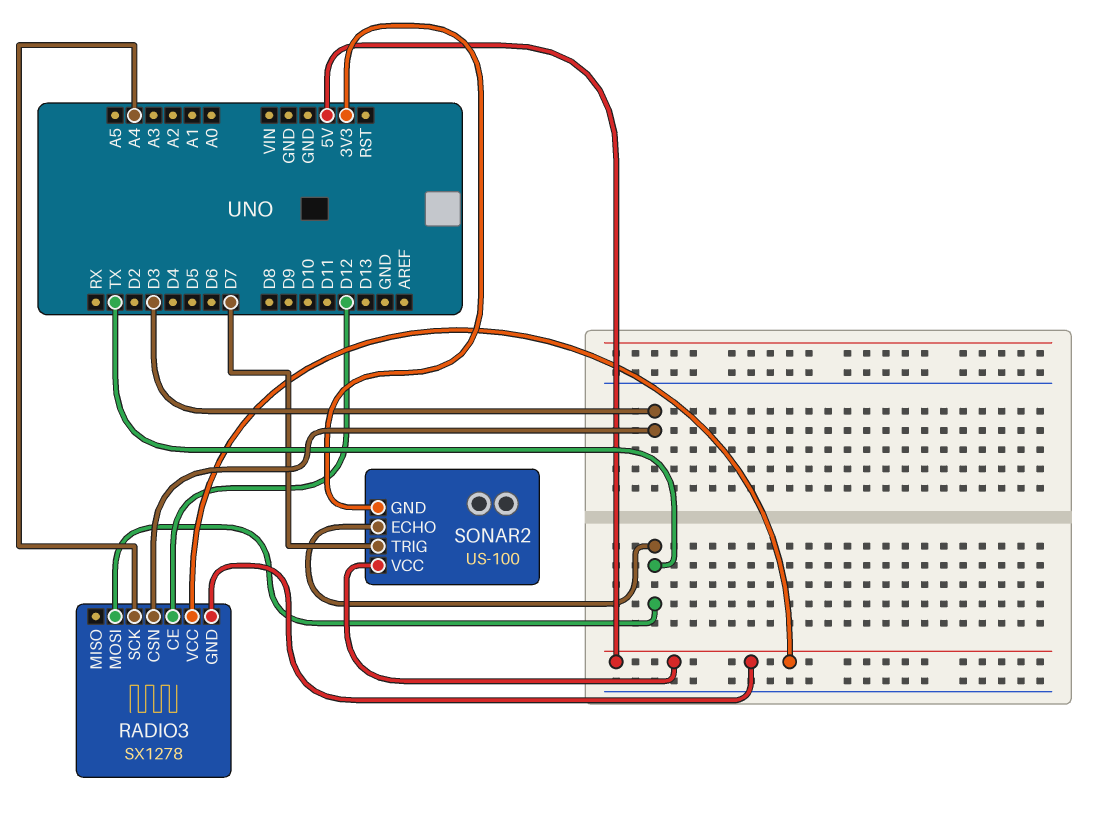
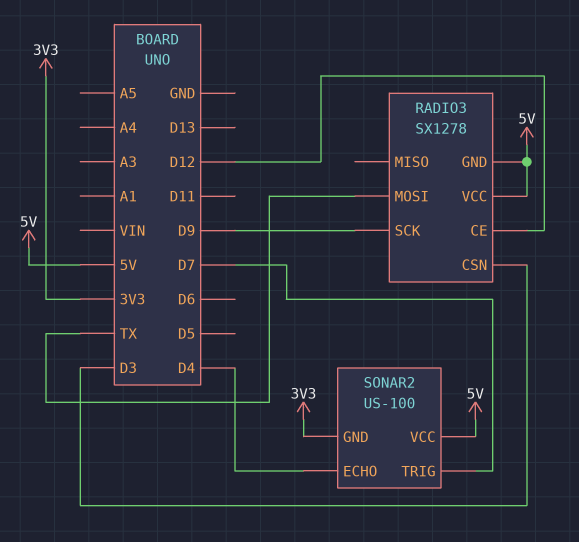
RADIO3 pin SCK: A4 -> D9
SONAR2 pin ECHO: TX -> D4

